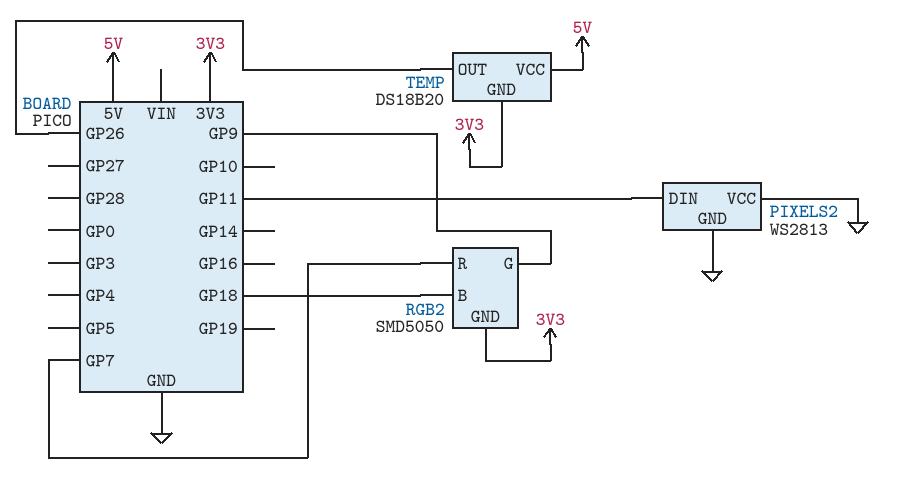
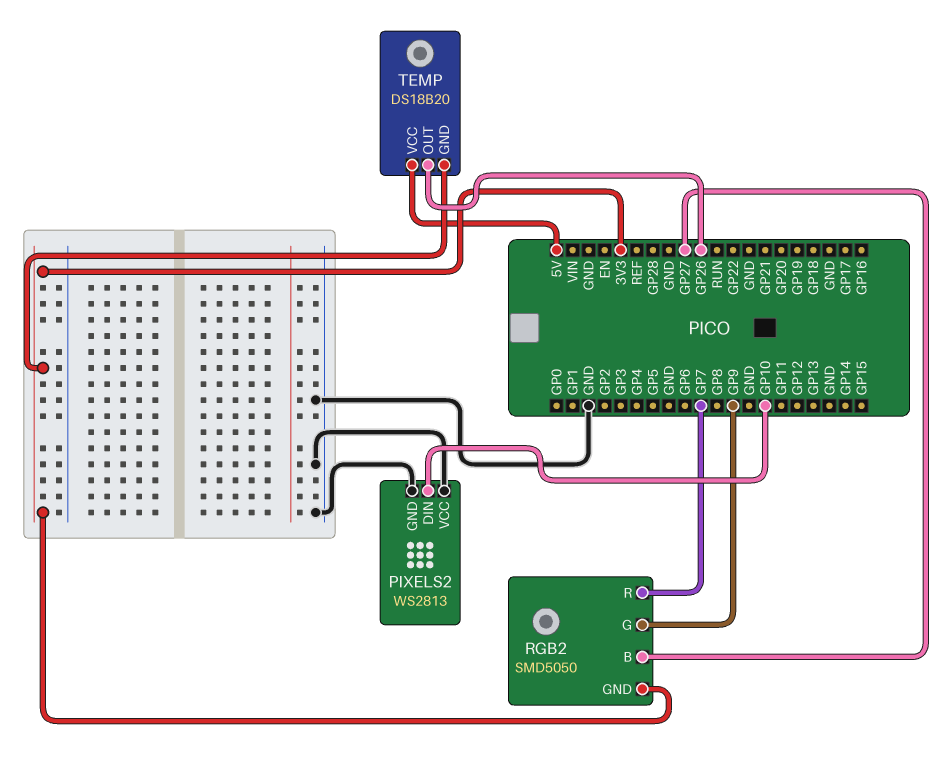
PIXELS2 pin DIN: GP11 -> GP10
RGB2 pin B: GP18 -> GP27

